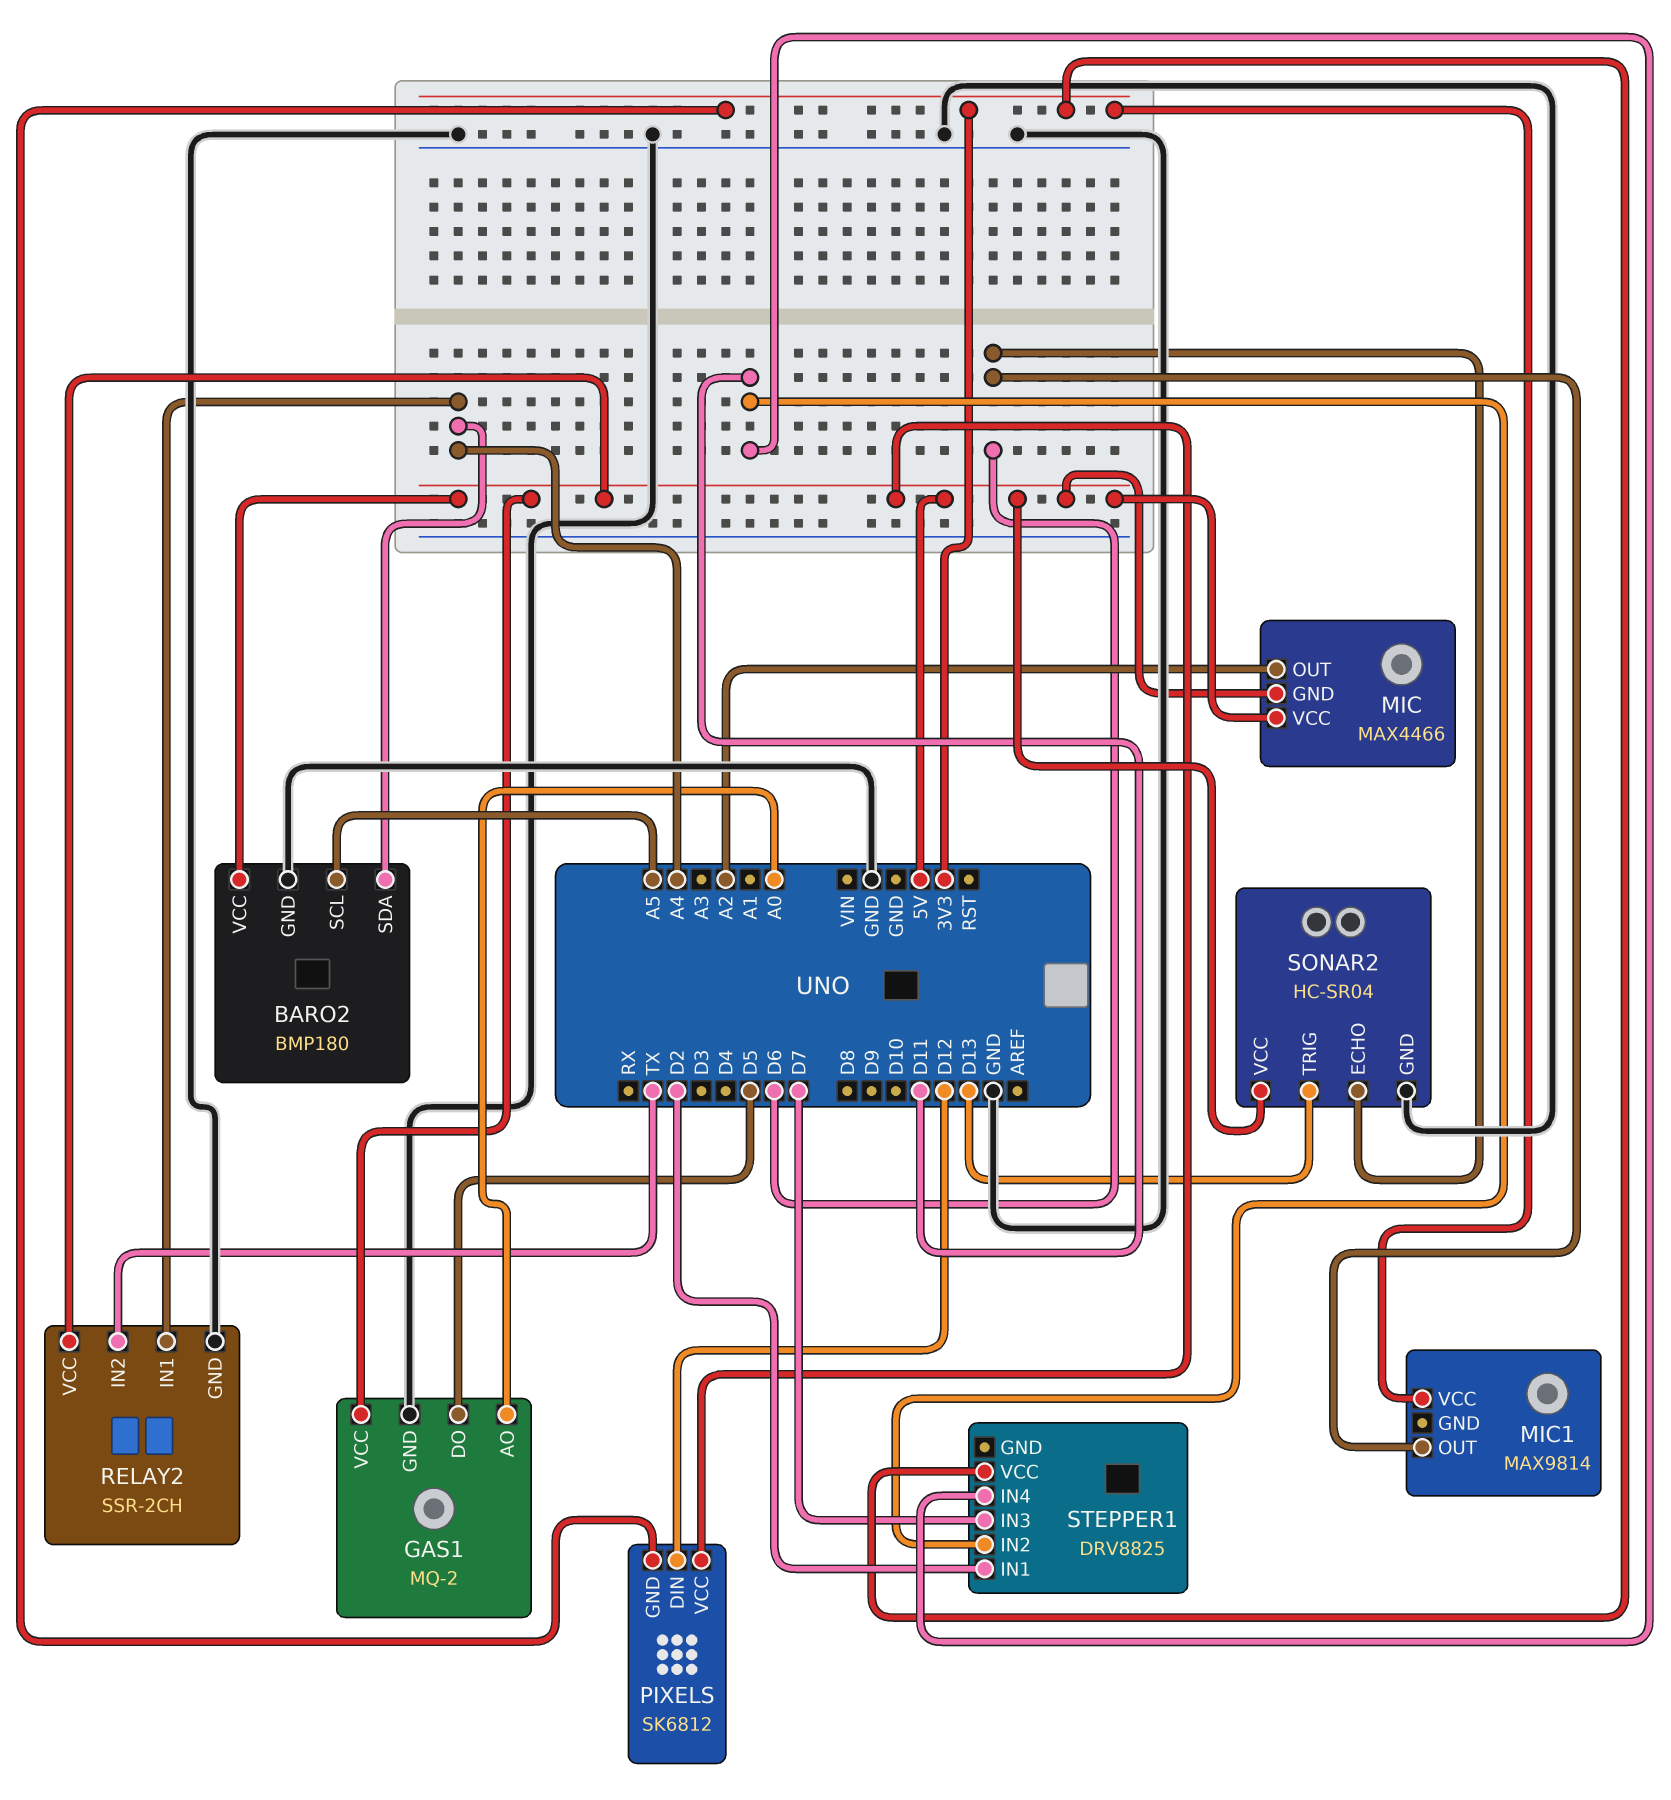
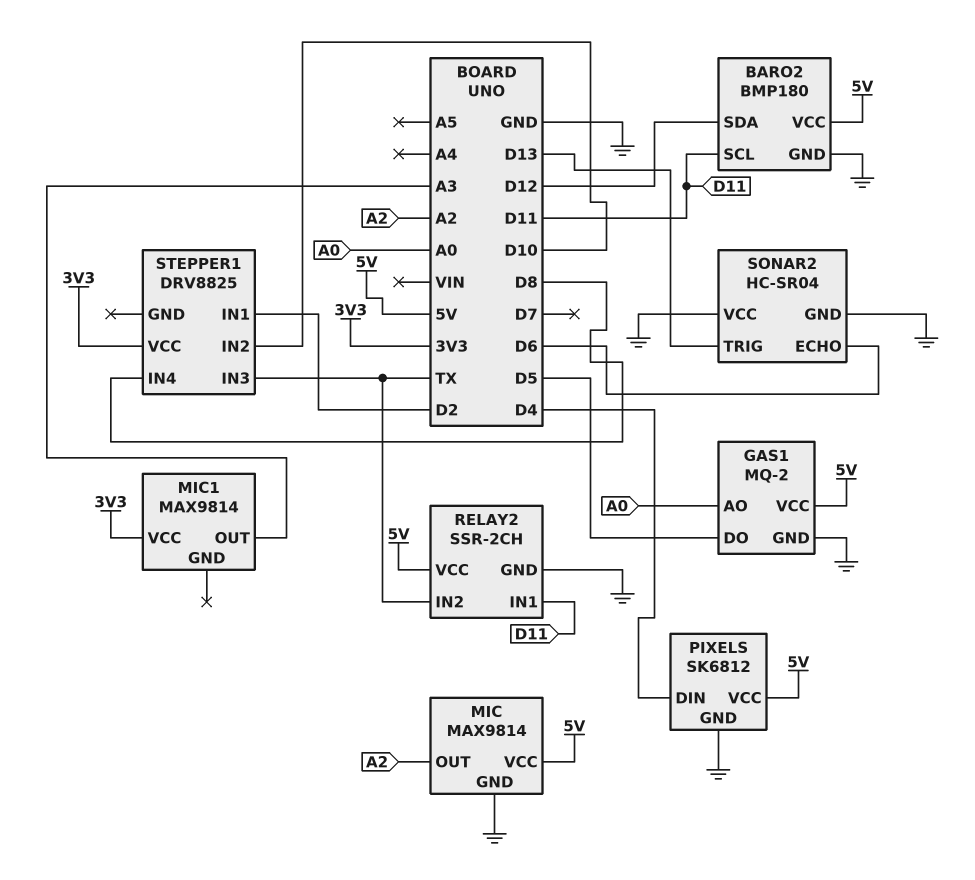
BARO2 pin SCL: A5 -> D11
BARO2 pin SDA: A4 -> D12
MIC: MAX4466 -> MAX9814
MIC pin GND: 5V -> GND
MIC1 pin OUT: D6 -> A3
PIXELS pin DIN: D12 -> D4
PIXELS pin GND: 3V3 -> GND
RELAY2 pin IN1: A4 -> D11
SONAR2 pin VCC: 5V -> GND
STEPPER1 pin IN2: D11 -> D10
STEPPER1 pin IN3: D7 -> TX
STEPPER1 pin IN4: D11 -> D8

